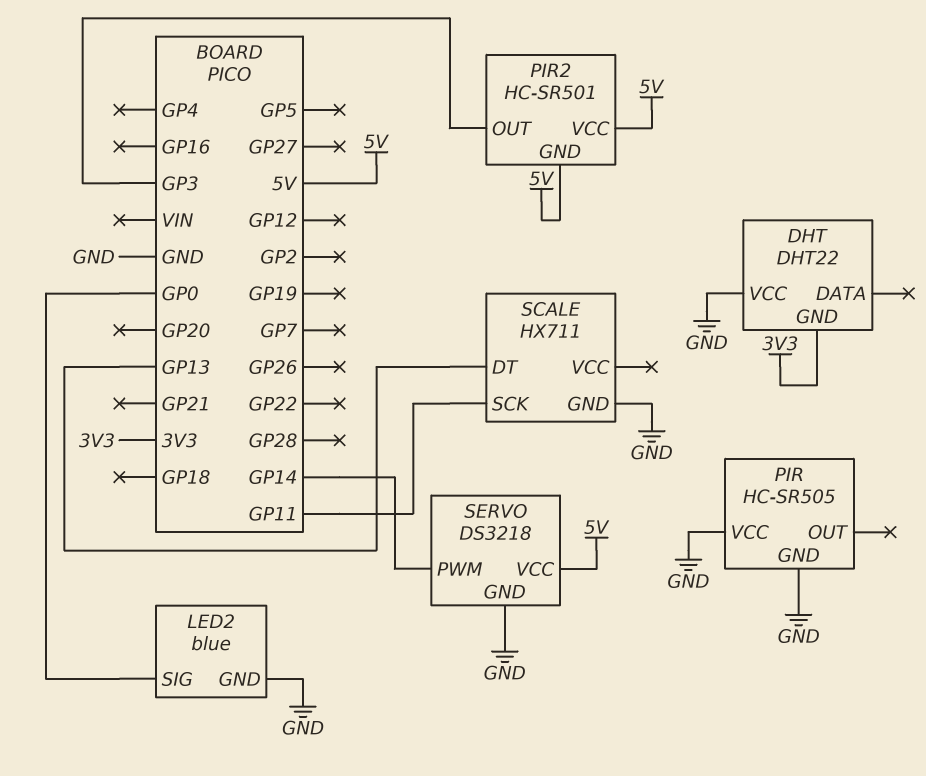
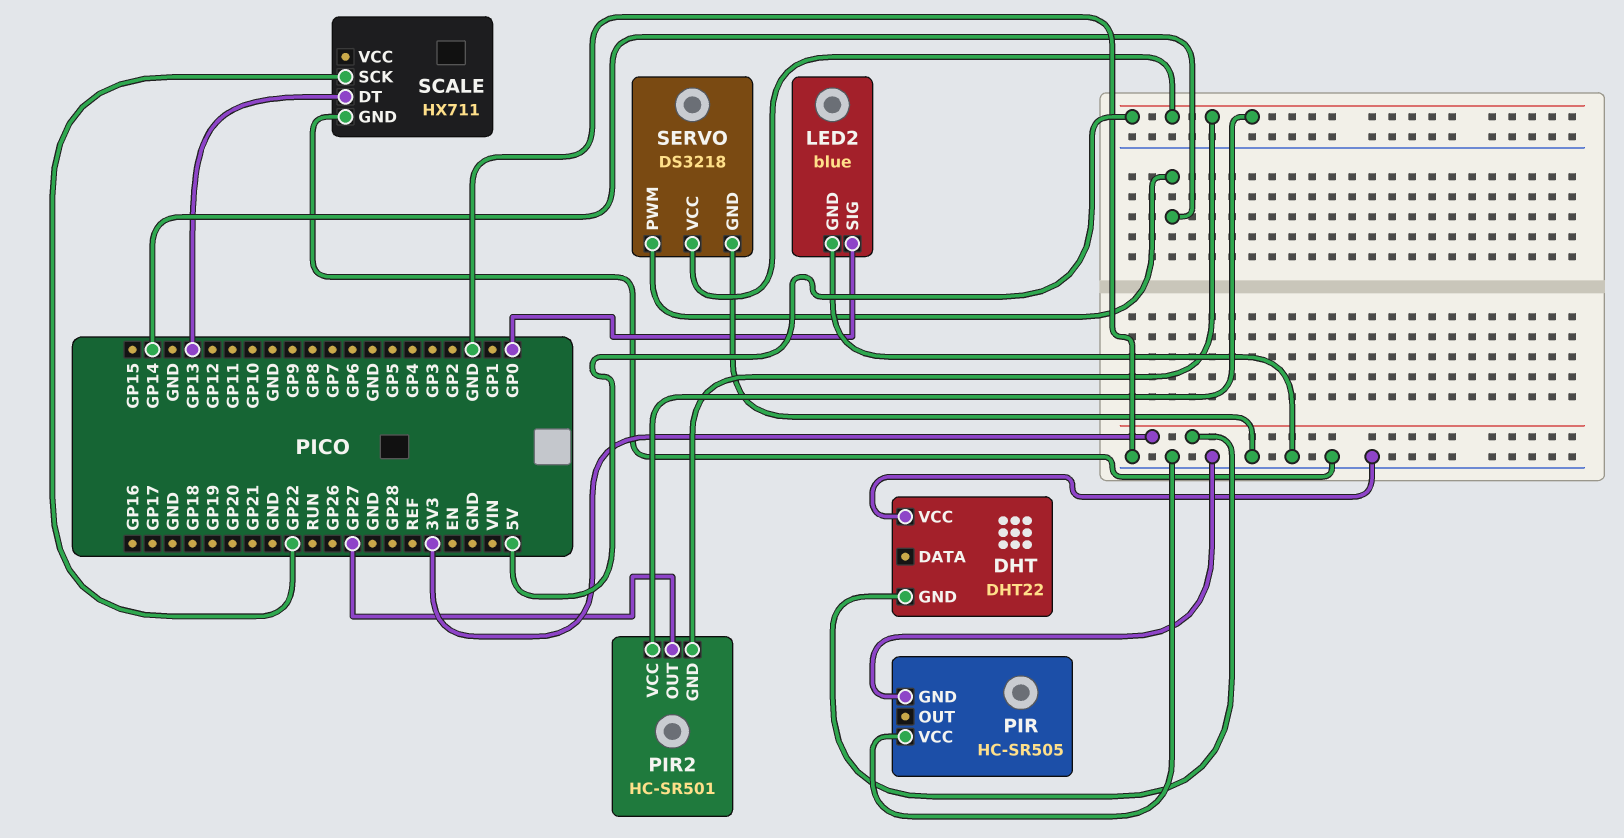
PIR2 pin OUT: GP3 -> GP27
SCALE pin SCK: GP11 -> GP22

